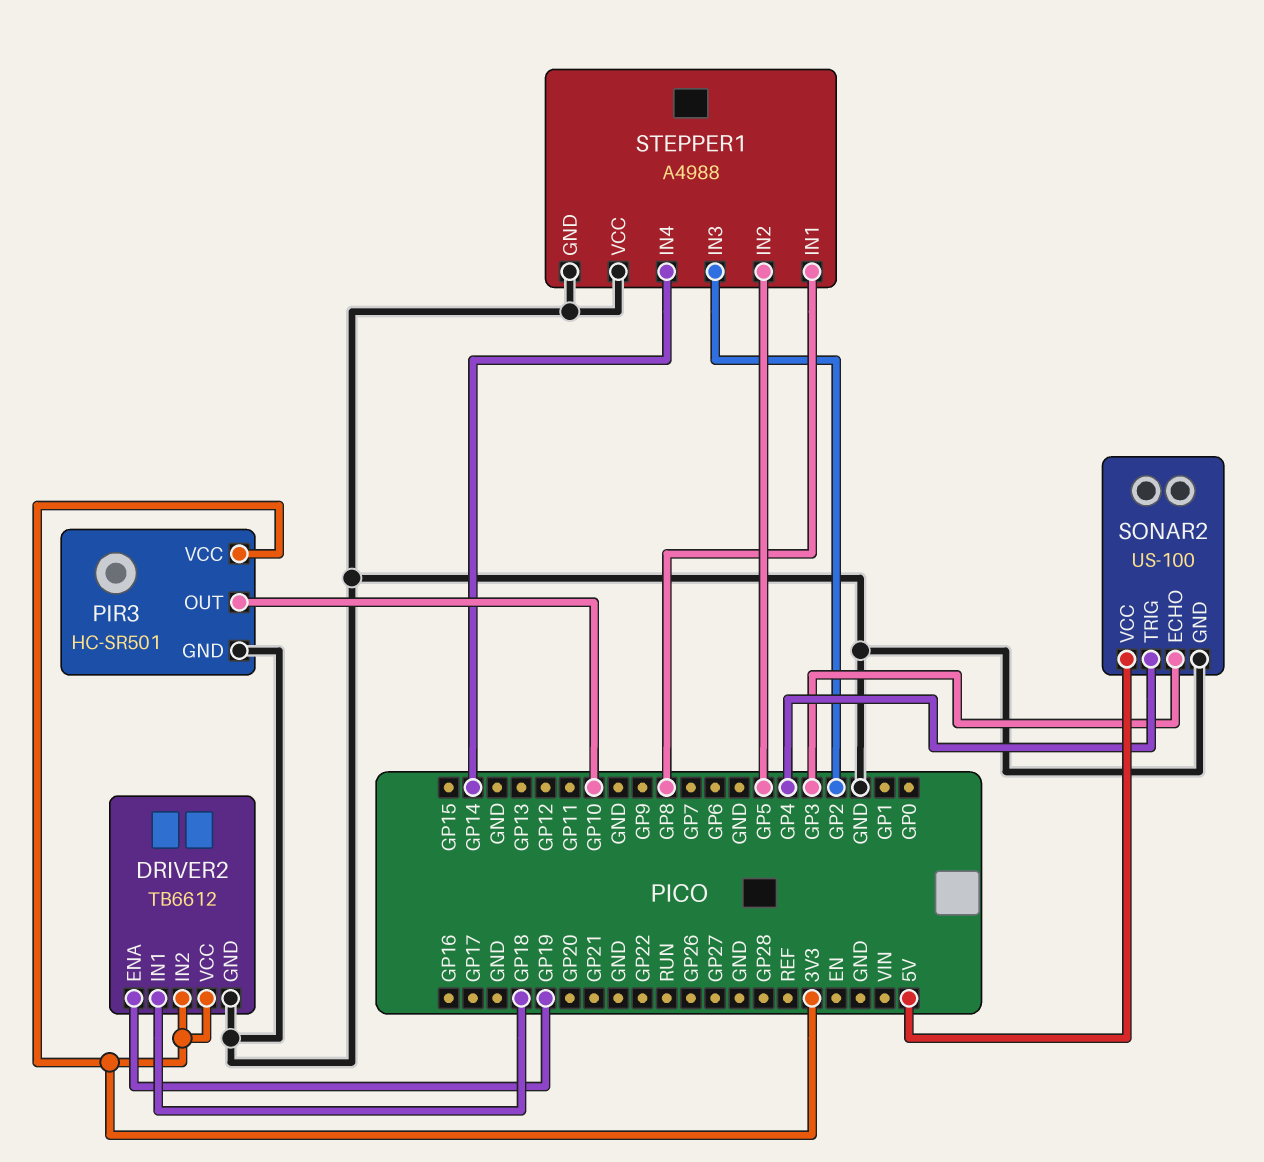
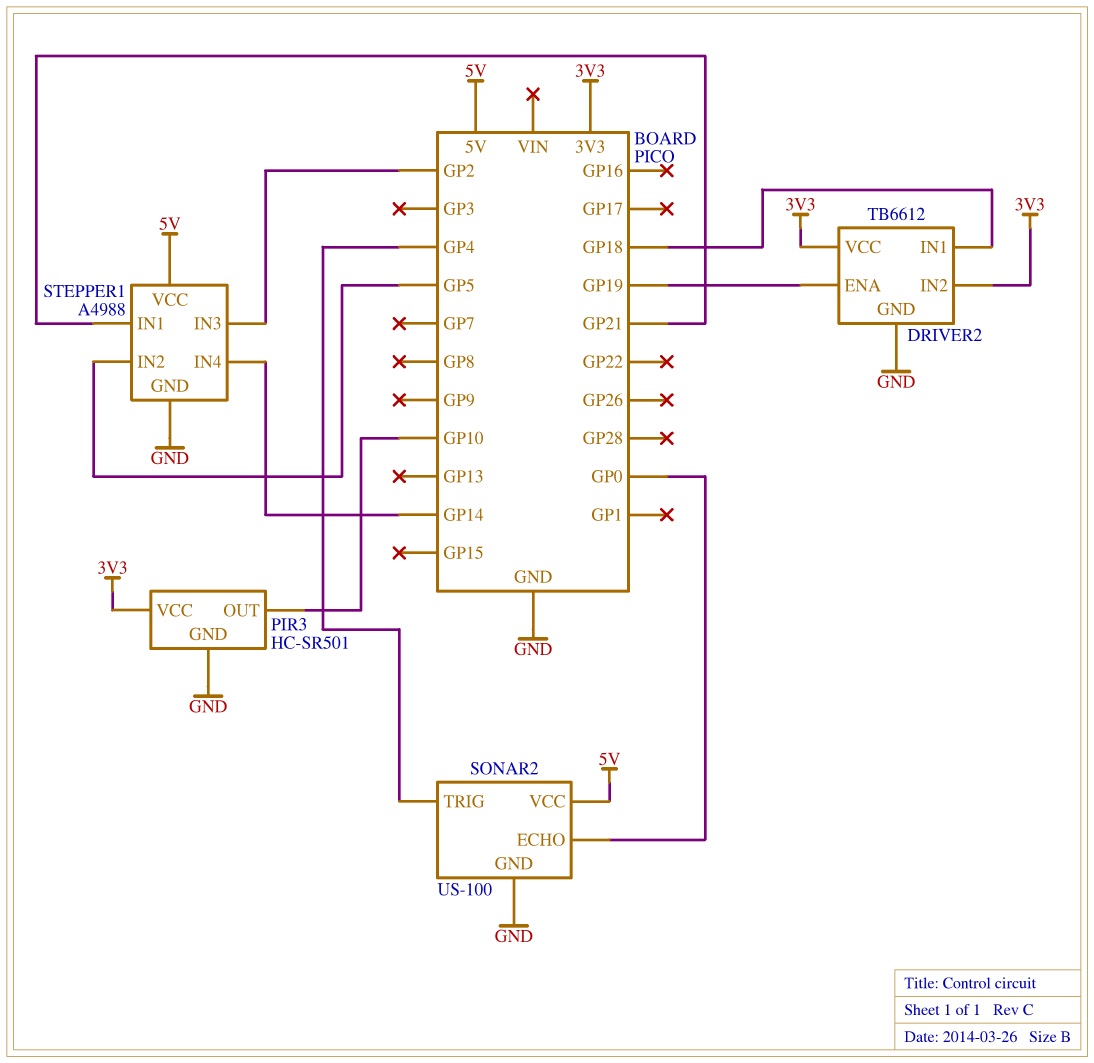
SONAR2 pin ECHO: GP3 -> GP0
STEPPER1 pin IN1: GP8 -> GP21
STEPPER1 pin VCC: GND -> 5V

